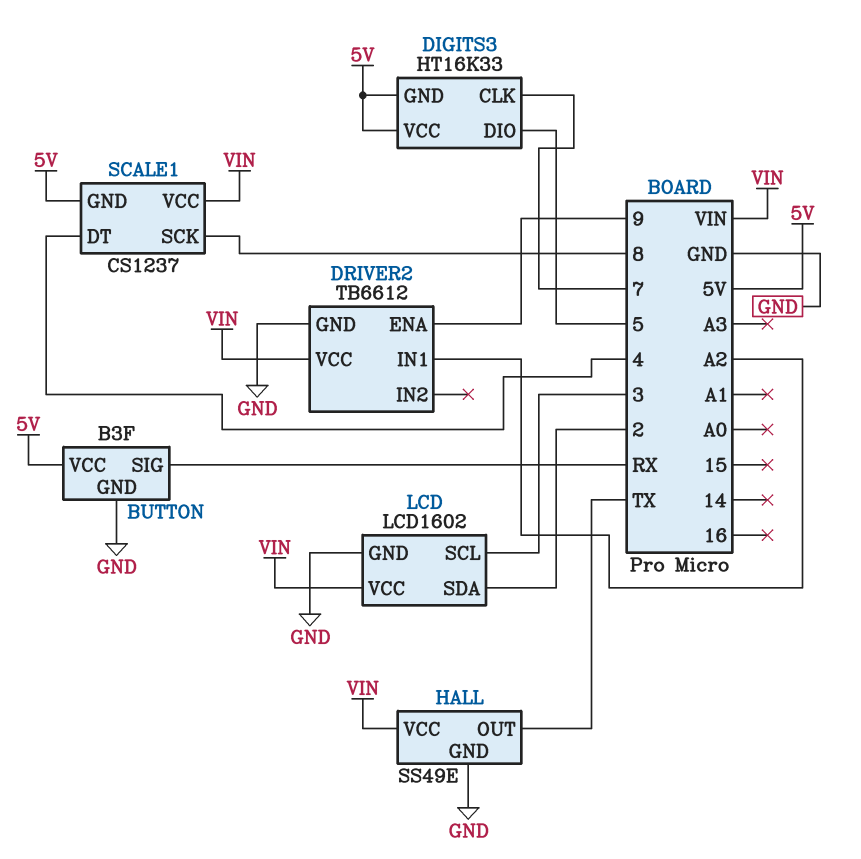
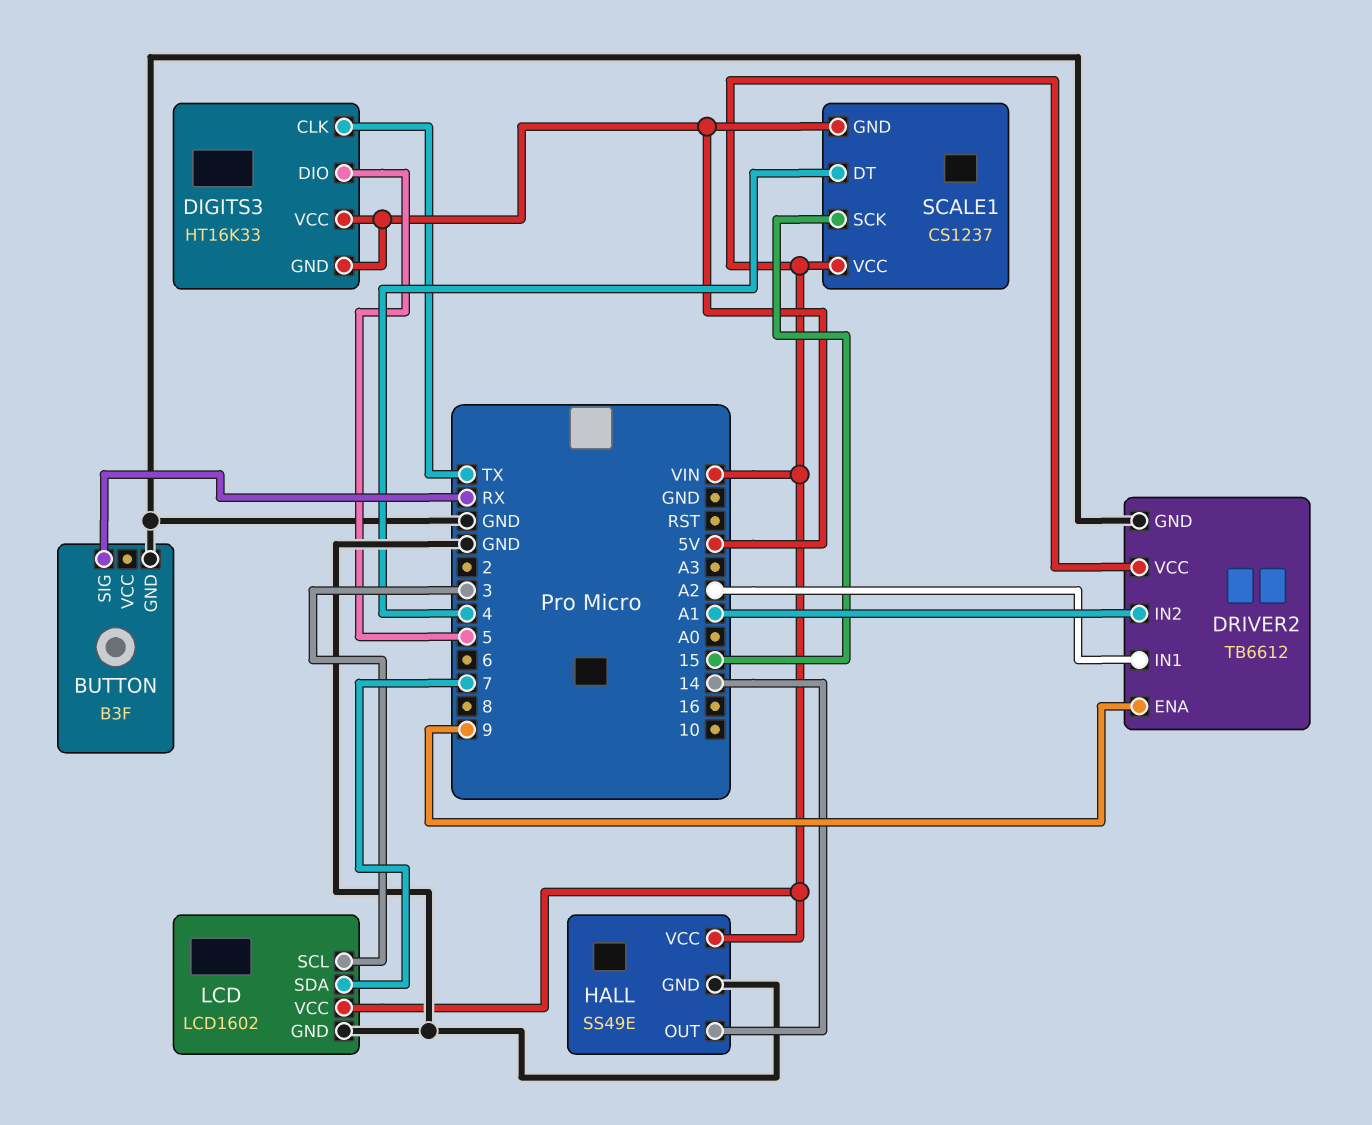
BUTTON pin VCC: 5V -> none
DIGITS3 pin CLK: 7 -> TX
DRIVER2 pin IN2: none -> A1
HALL pin OUT: TX -> 14
LCD pin SDA: 2 -> 7
SCALE1 pin SCK: 8 -> 15

